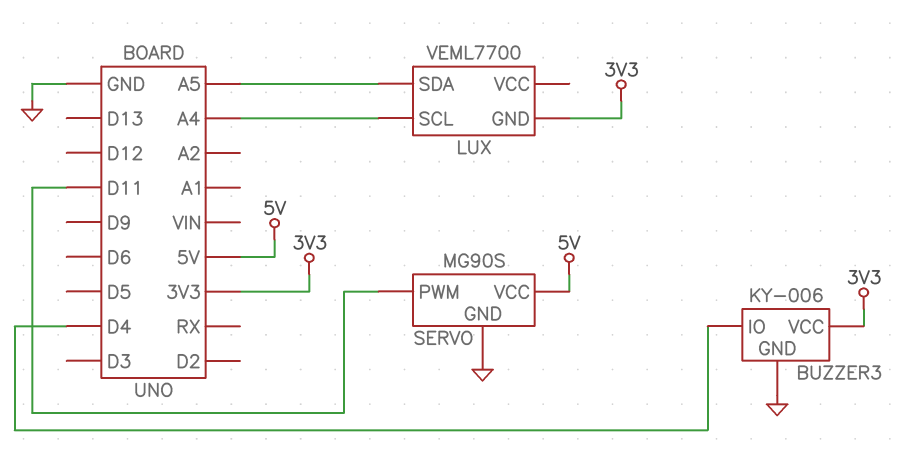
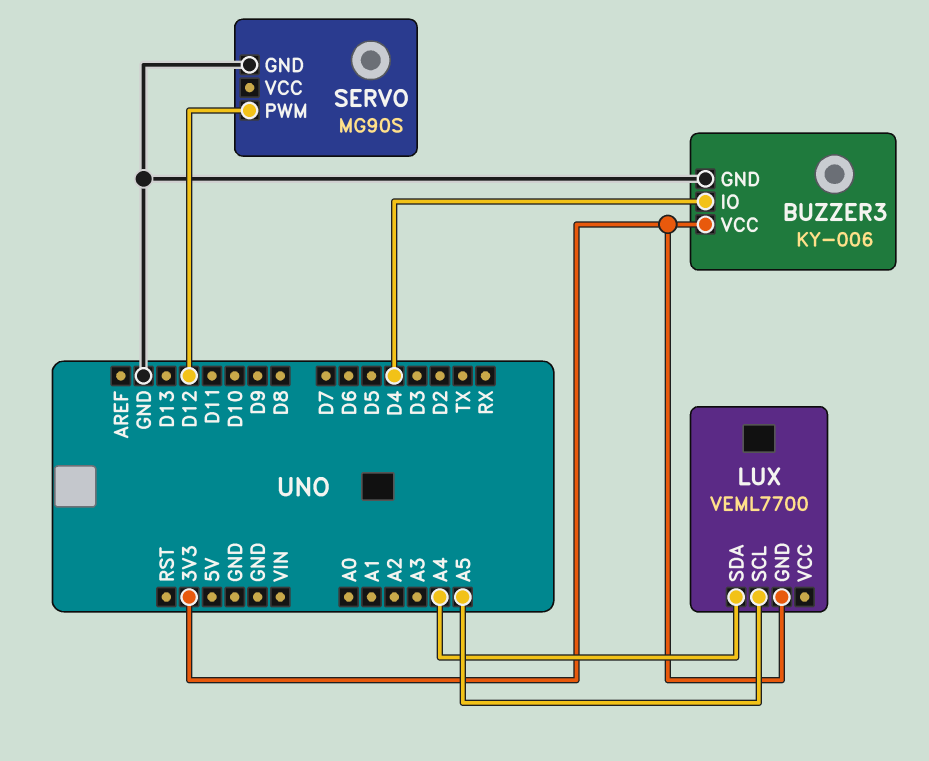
LUX pin SCL: A4 -> A5
LUX pin SDA: A5 -> A4
SERVO pin PWM: D11 -> D12
SERVO pin VCC: 5V -> none

